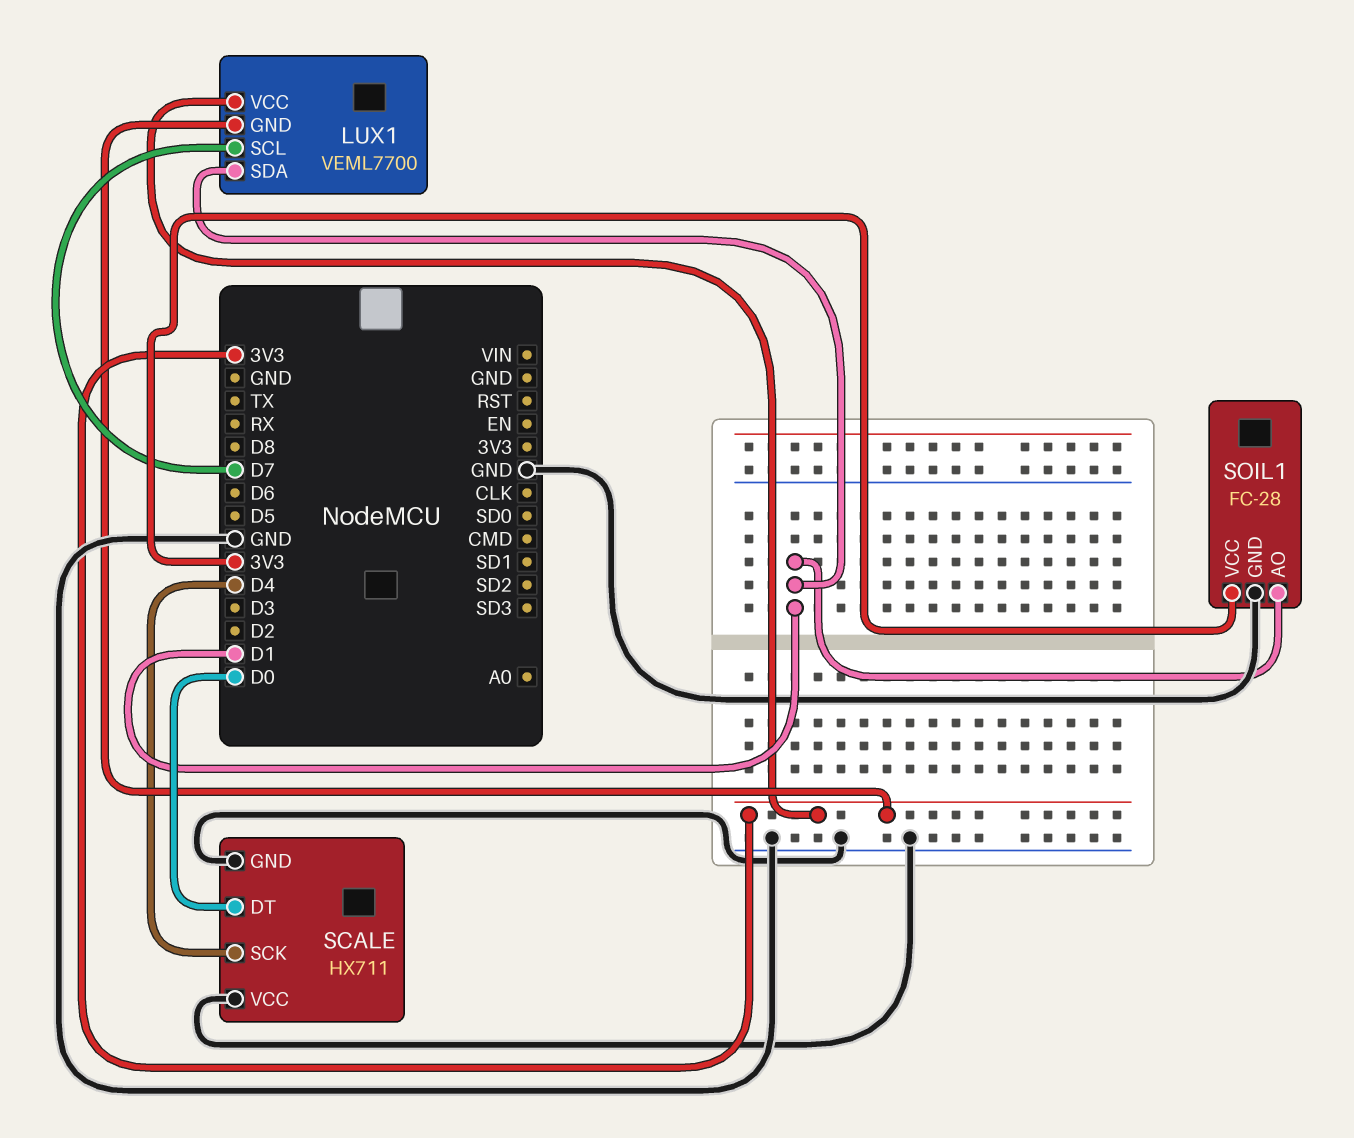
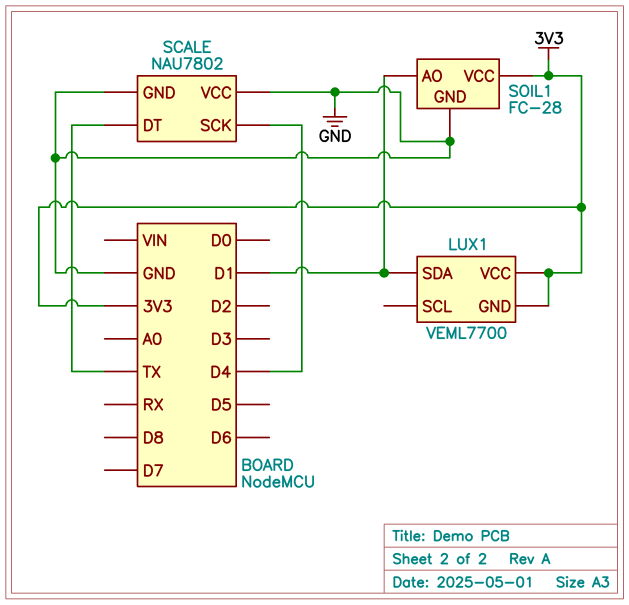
LUX1 pin SCL: D7 -> none
SCALE: HX711 -> NAU7802
SCALE pin DT: D0 -> TX

